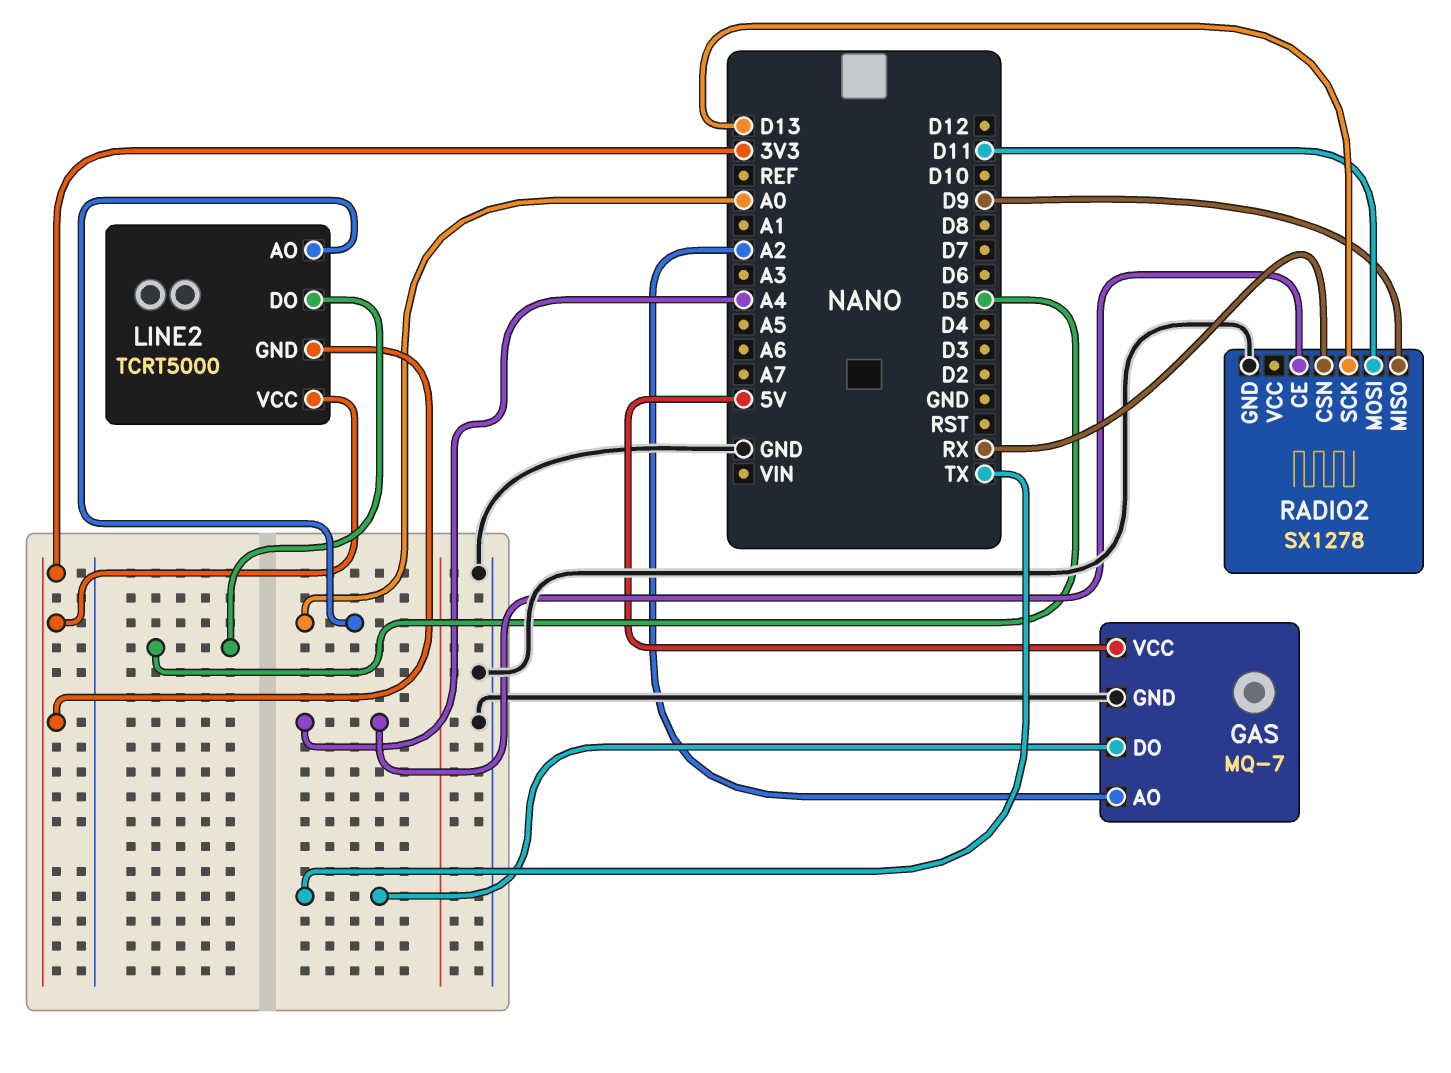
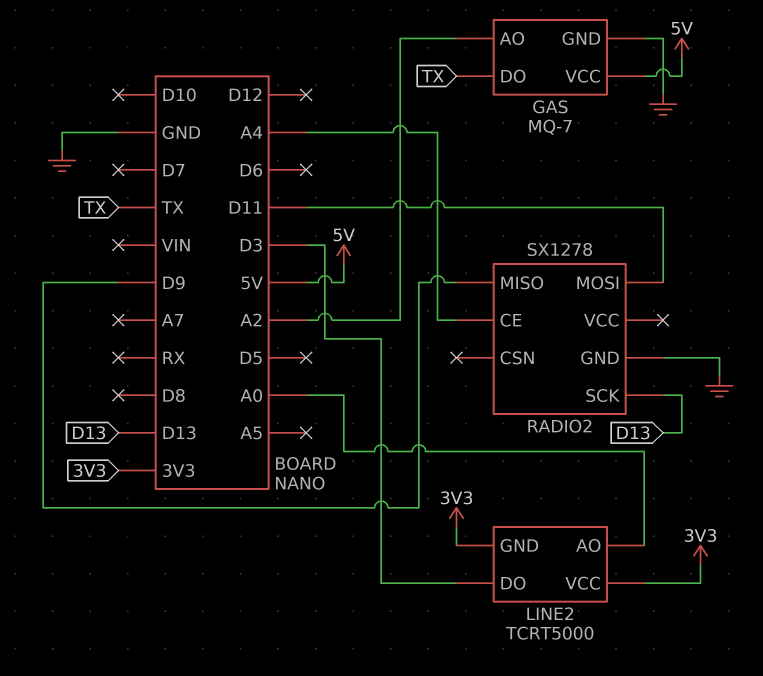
LINE2 pin DO: D5 -> D3
RADIO2 pin CSN: RX -> none

